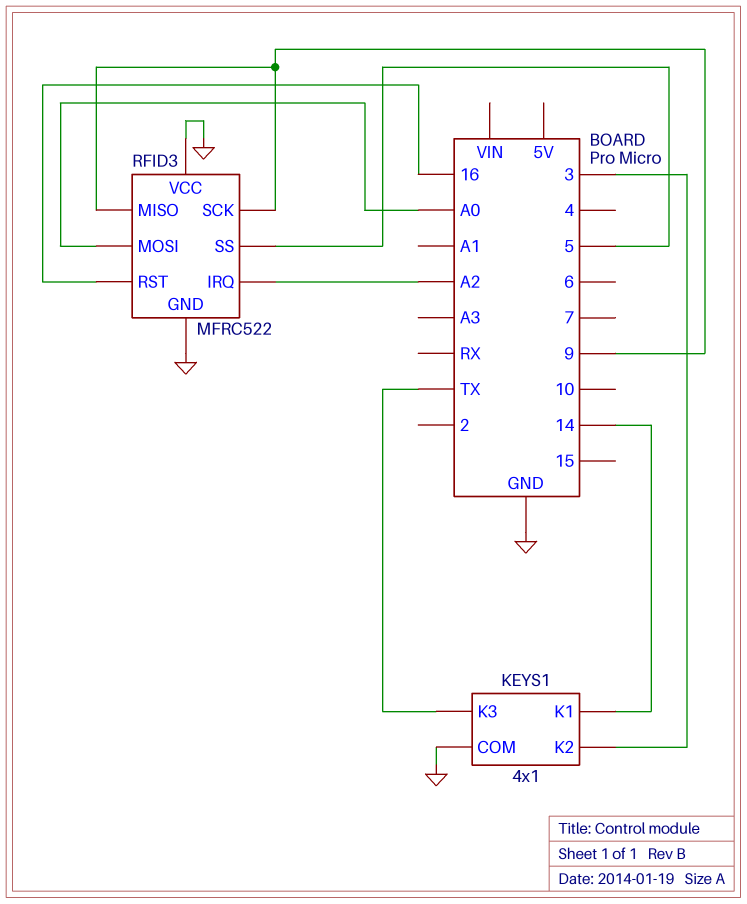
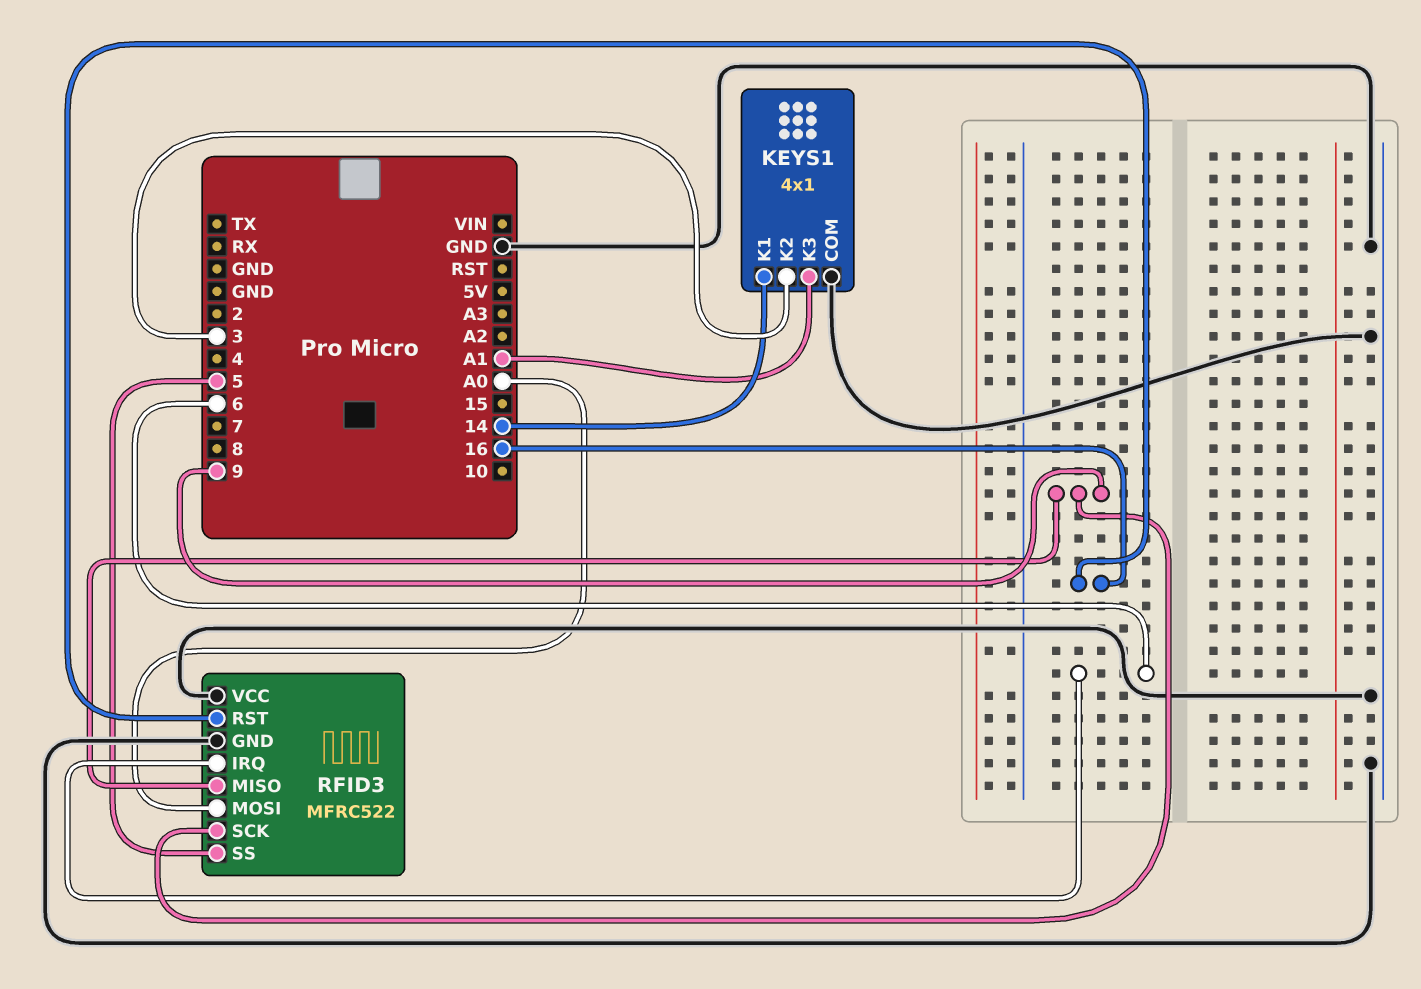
KEYS1 pin K3: TX -> A1
RFID3 pin IRQ: A2 -> 6

